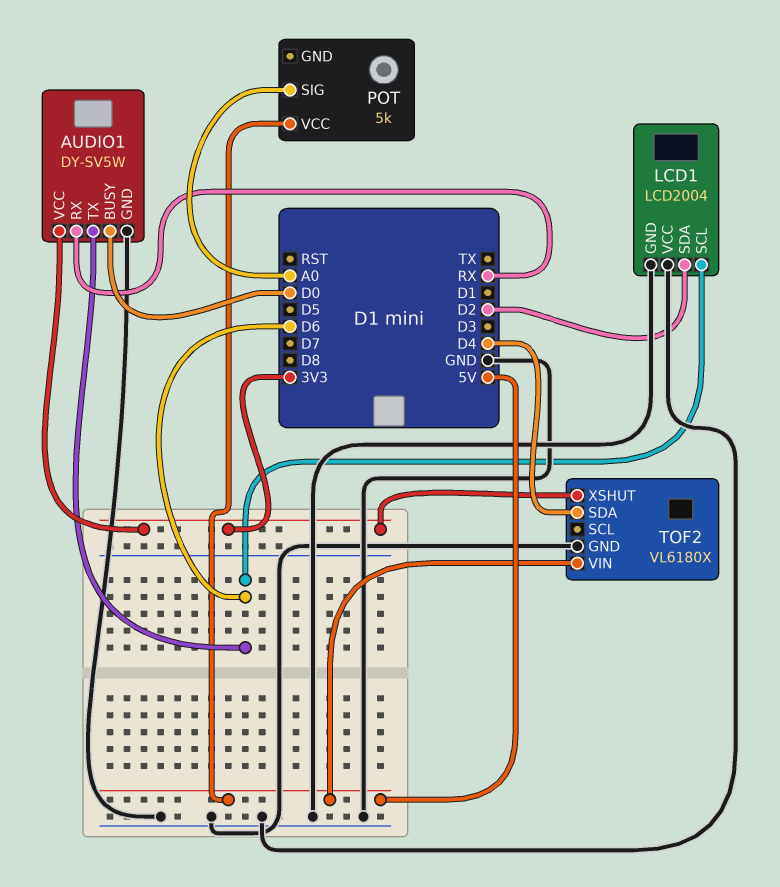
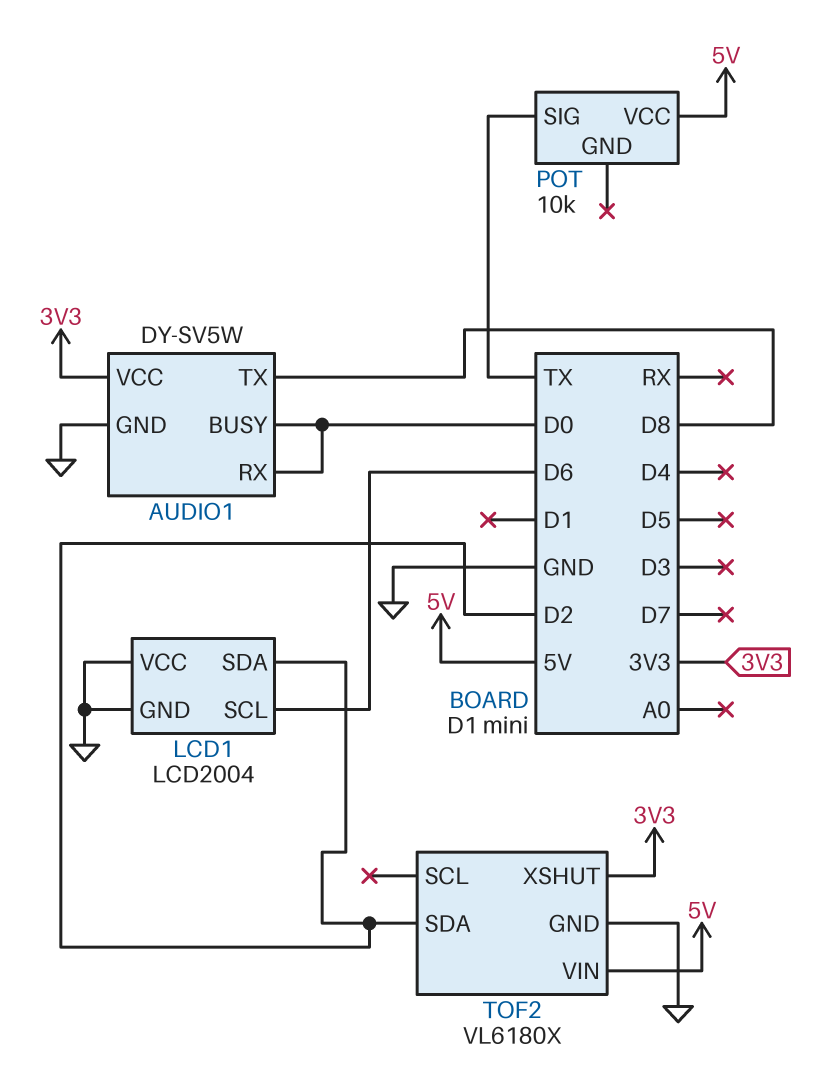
AUDIO1 pin RX: RX -> D0
AUDIO1 pin TX: D6 -> D8
POT: 5k -> 10k
POT pin SIG: A0 -> TX
TOF2 pin SDA: D4 -> D2

